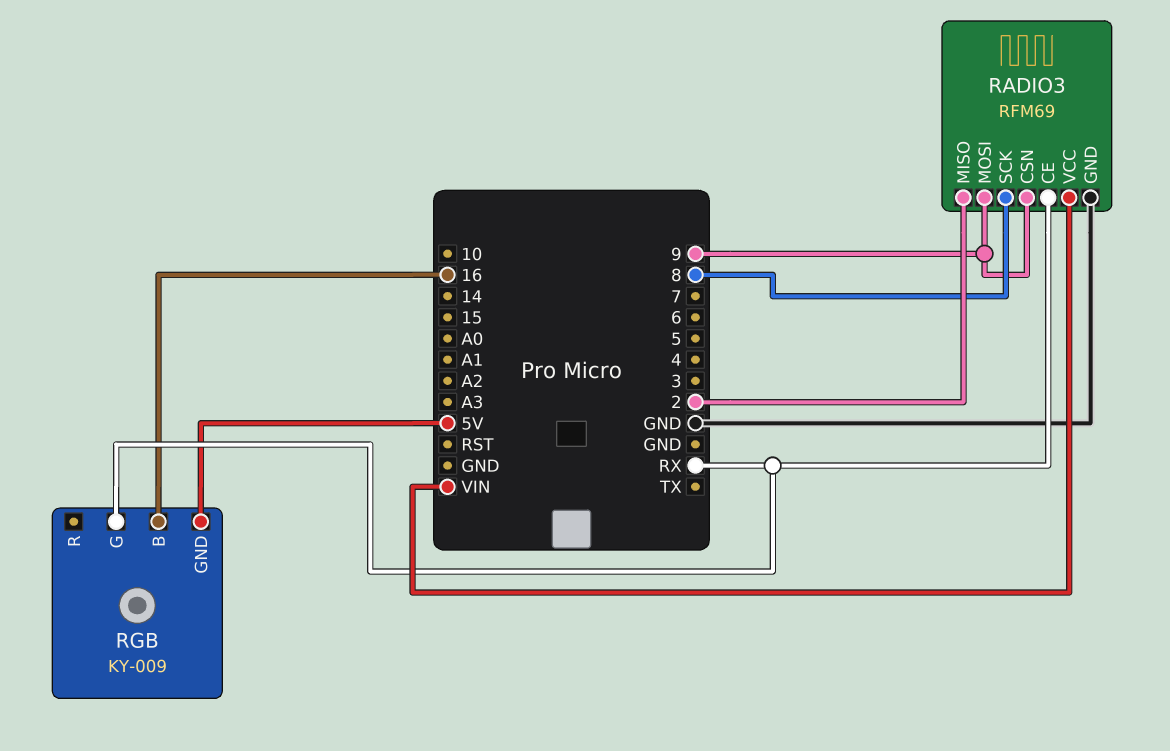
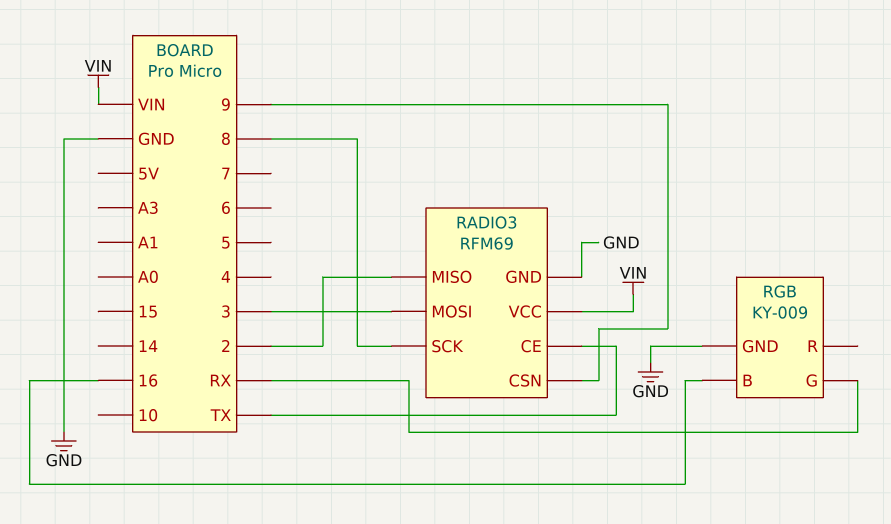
RADIO3 pin CE: RX -> TX
RADIO3 pin MOSI: 9 -> 3
RGB pin GND: 5V -> GND

